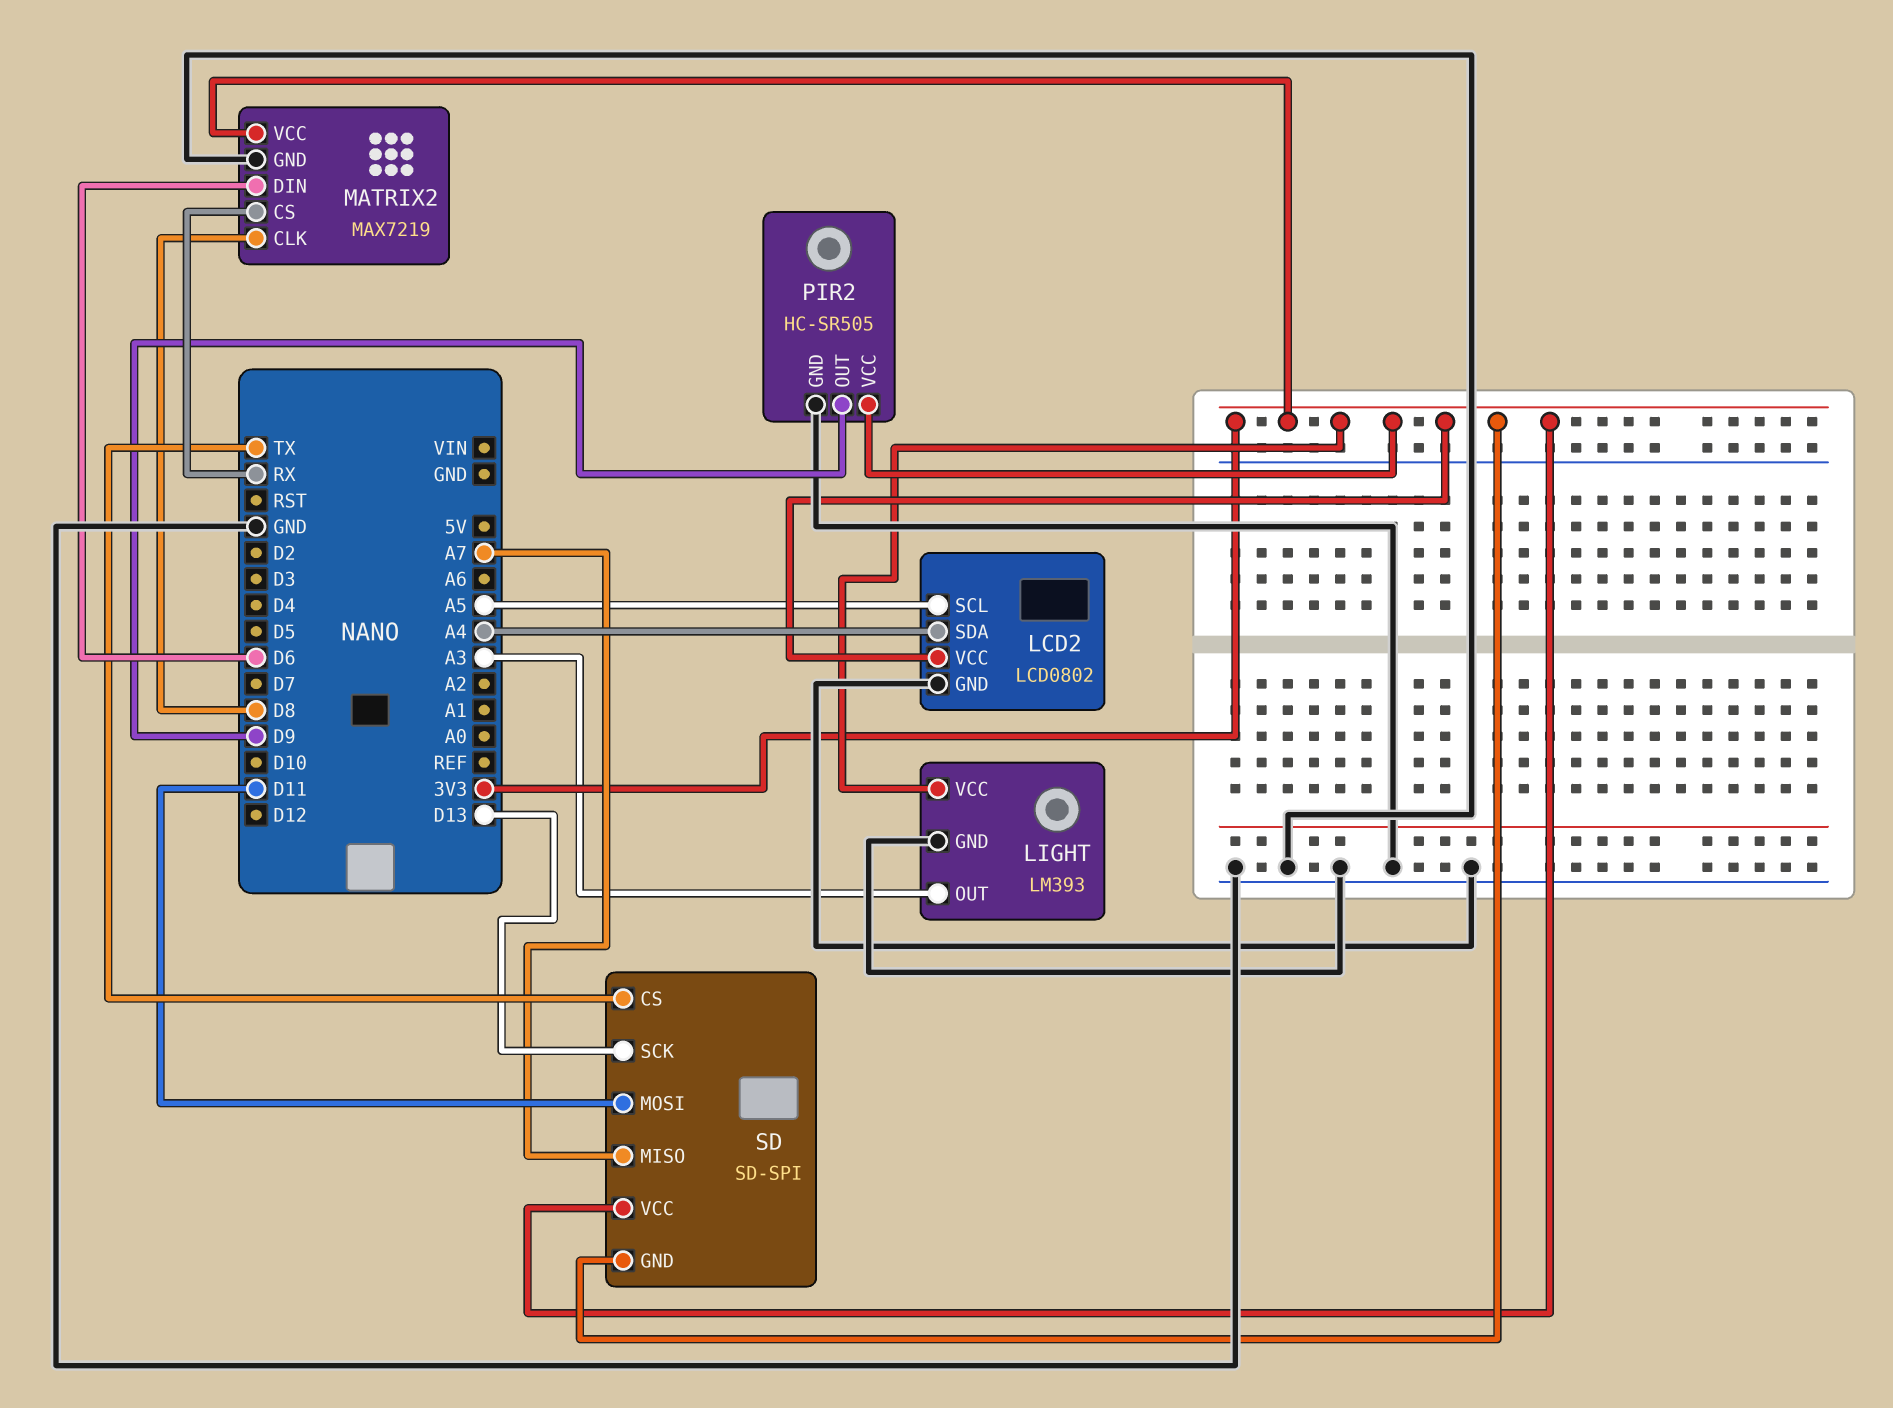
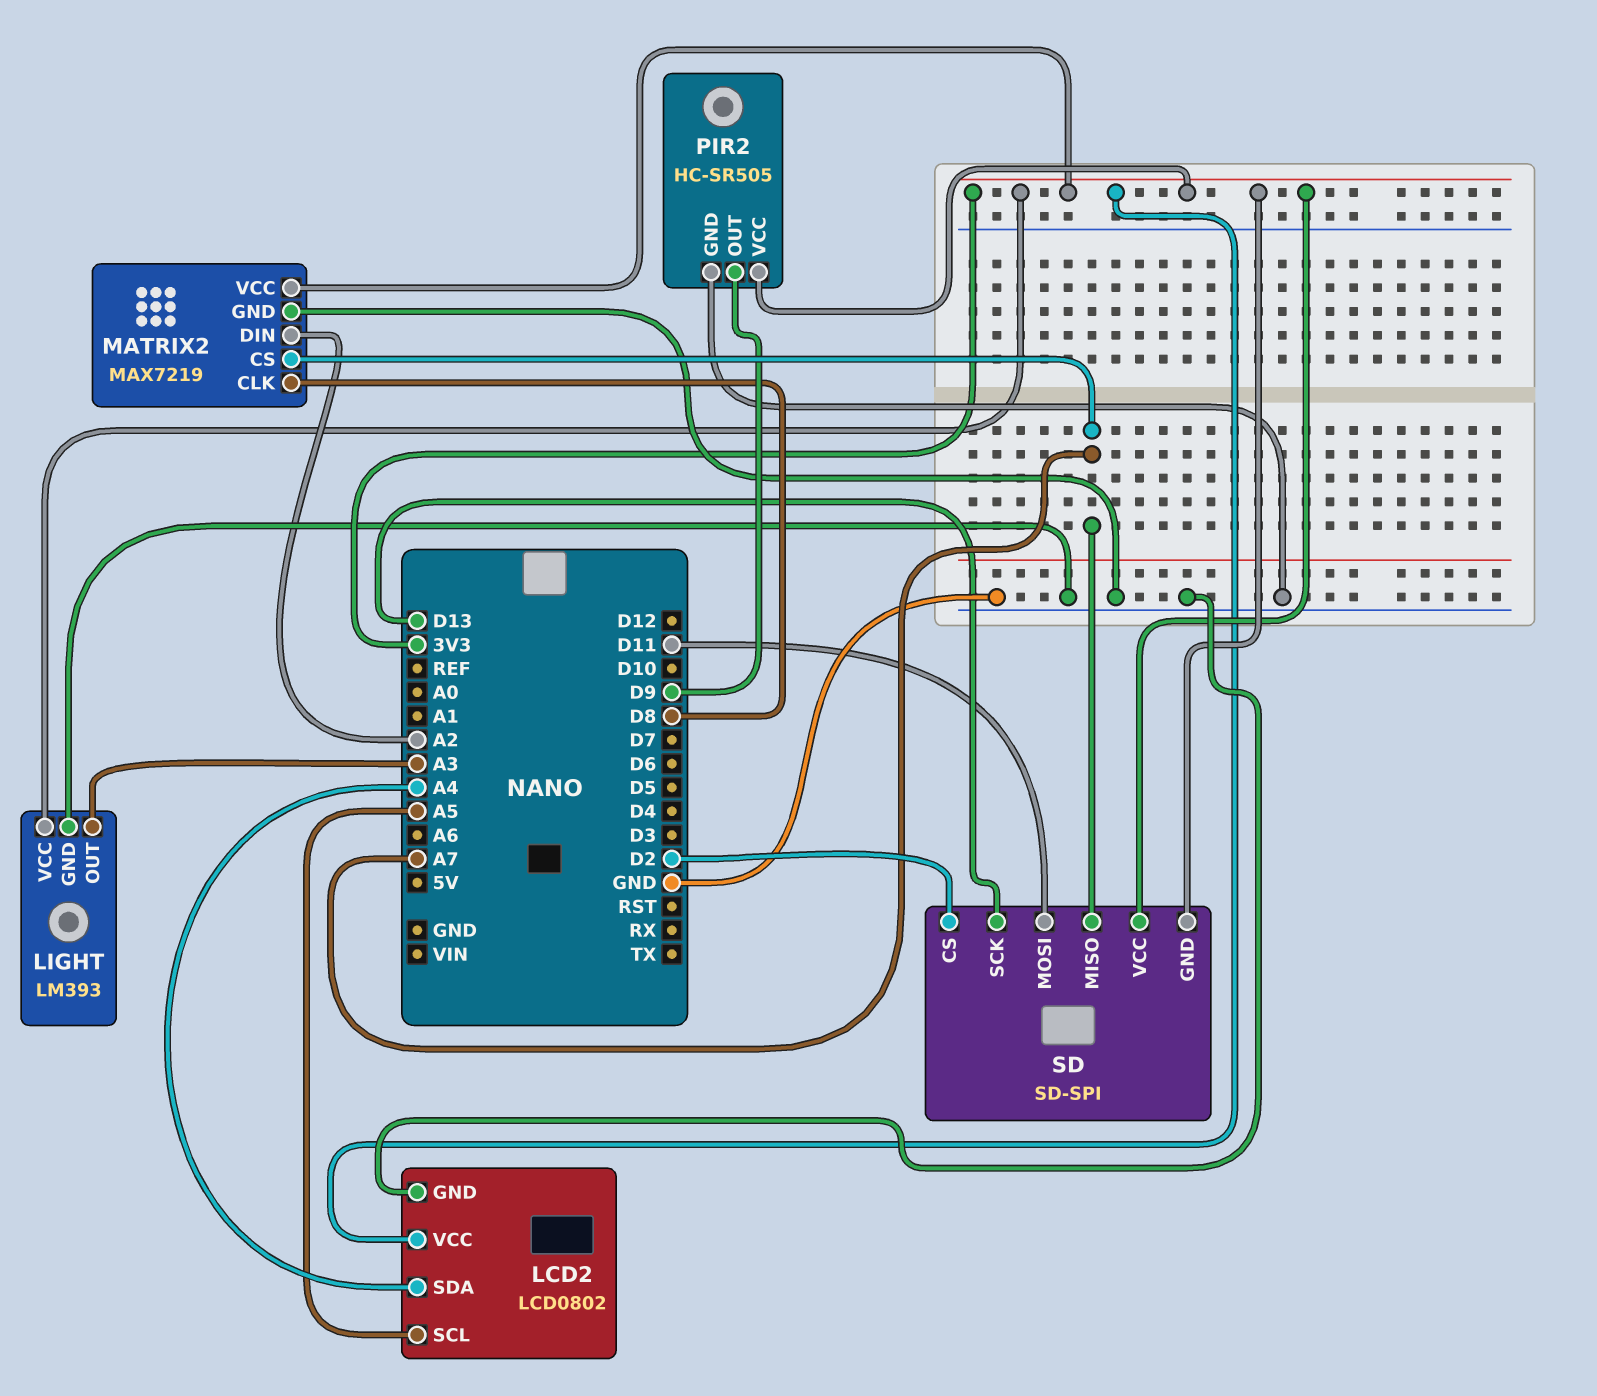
MATRIX2 pin CS: RX -> A7
MATRIX2 pin DIN: D6 -> A2
SD pin CS: TX -> D2

